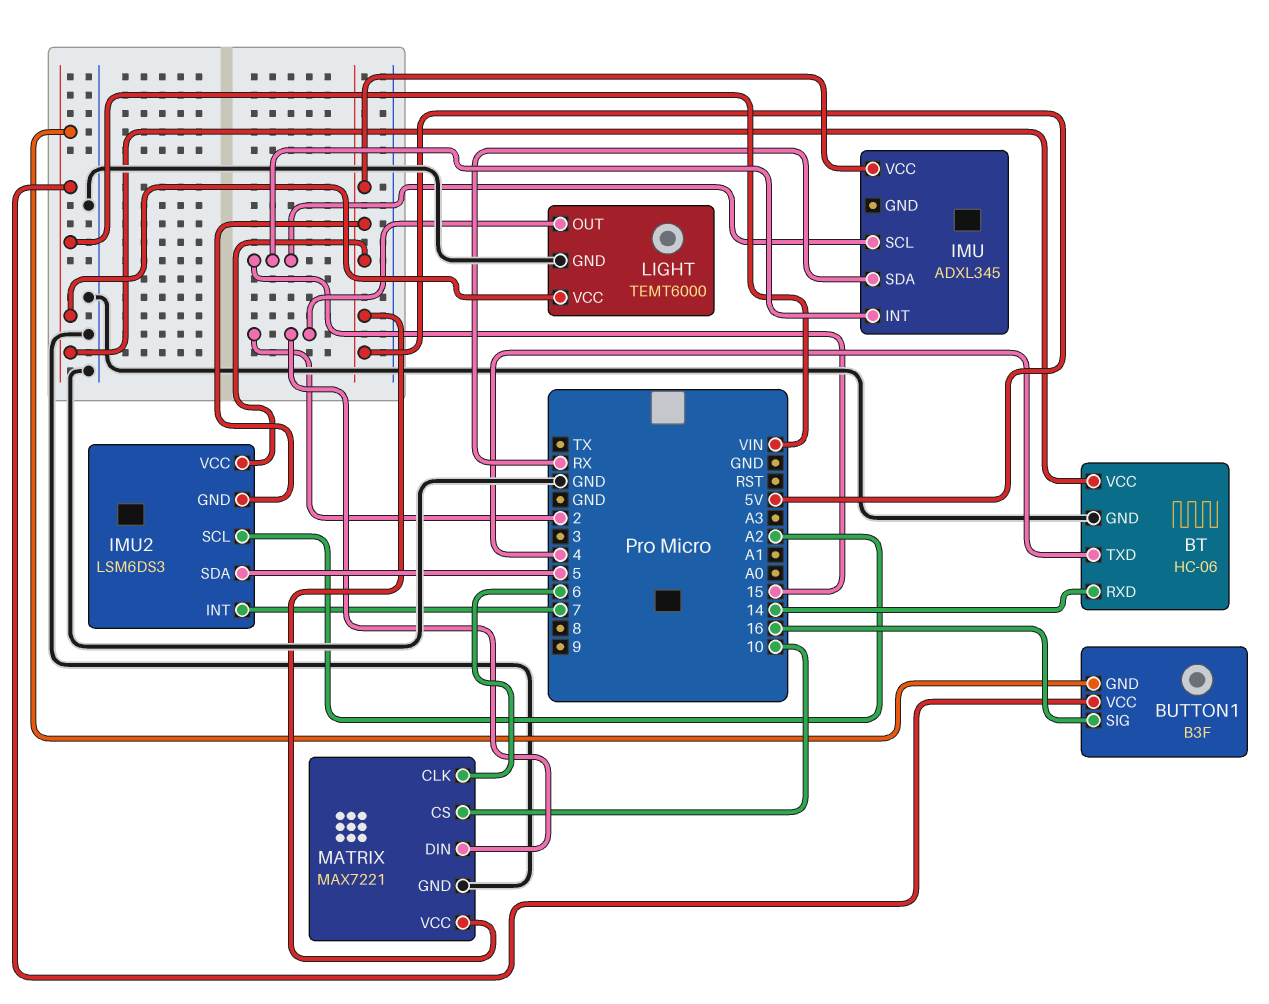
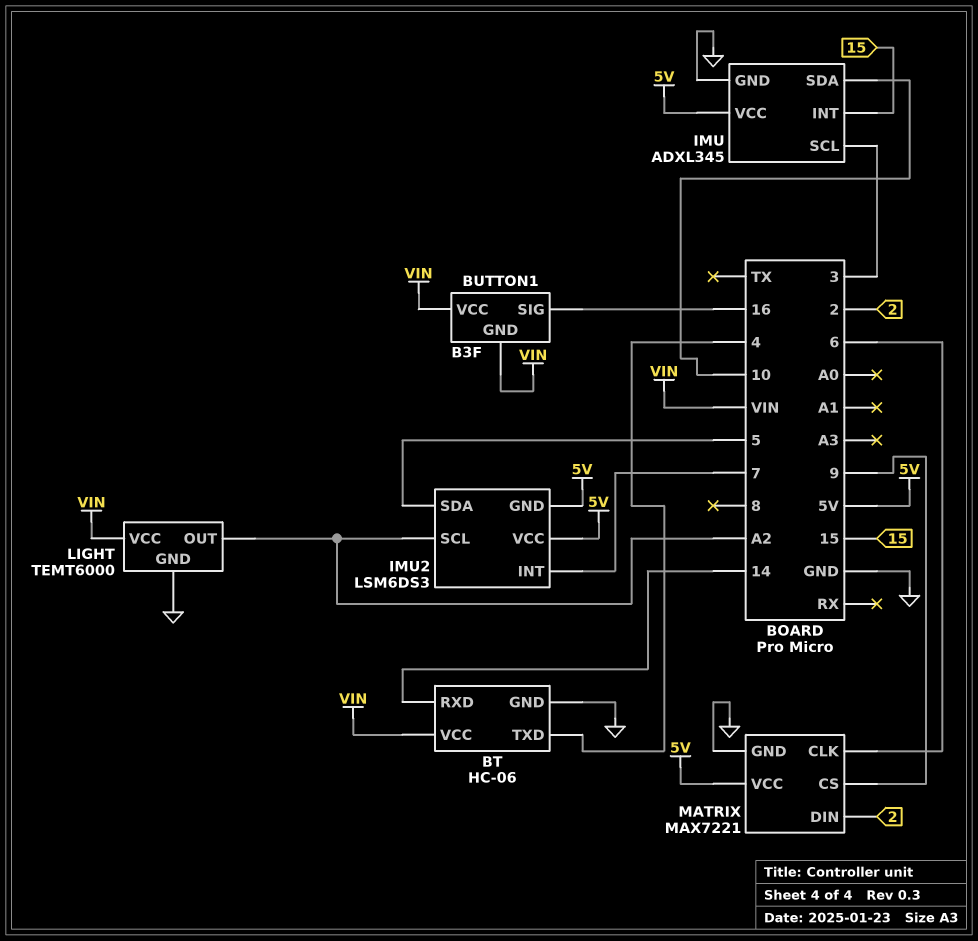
IMU pin GND: none -> GND
IMU pin SCL: 15 -> 3
IMU pin SDA: RX -> 10
LIGHT pin OUT: 2 -> A2
MATRIX pin CS: 10 -> 9

